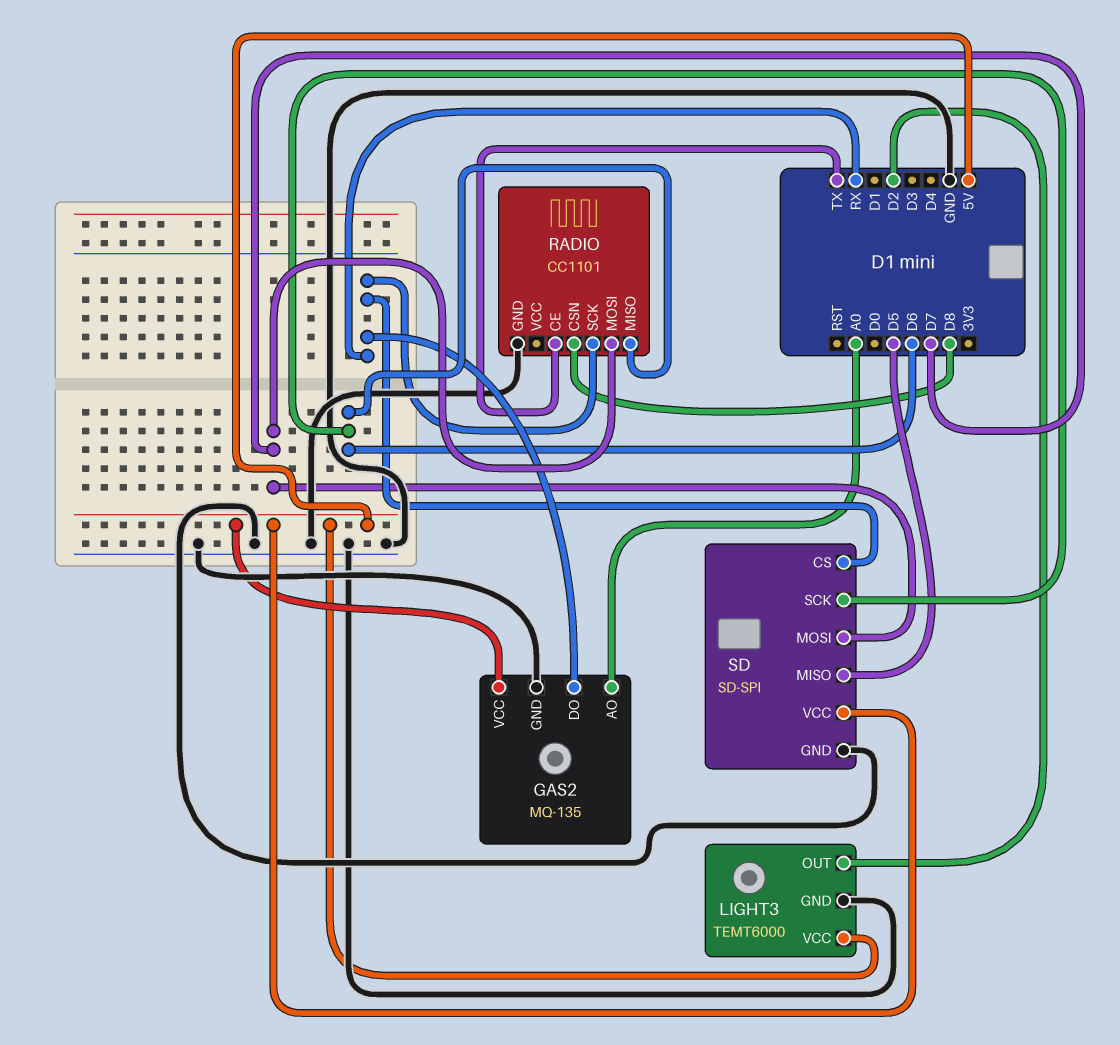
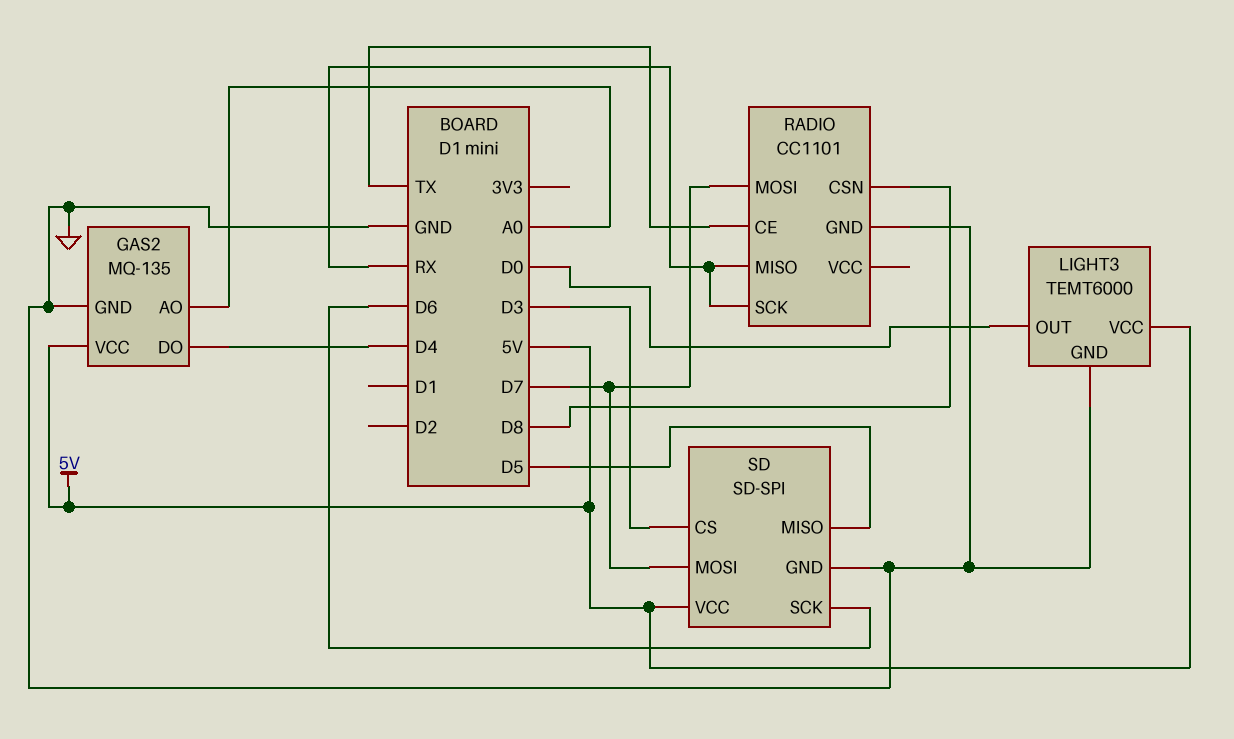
GAS2 pin DO: RX -> D4
LIGHT3 pin OUT: D2 -> D0
RADIO pin MISO: D6 -> RX
SD pin CS: RX -> D3

